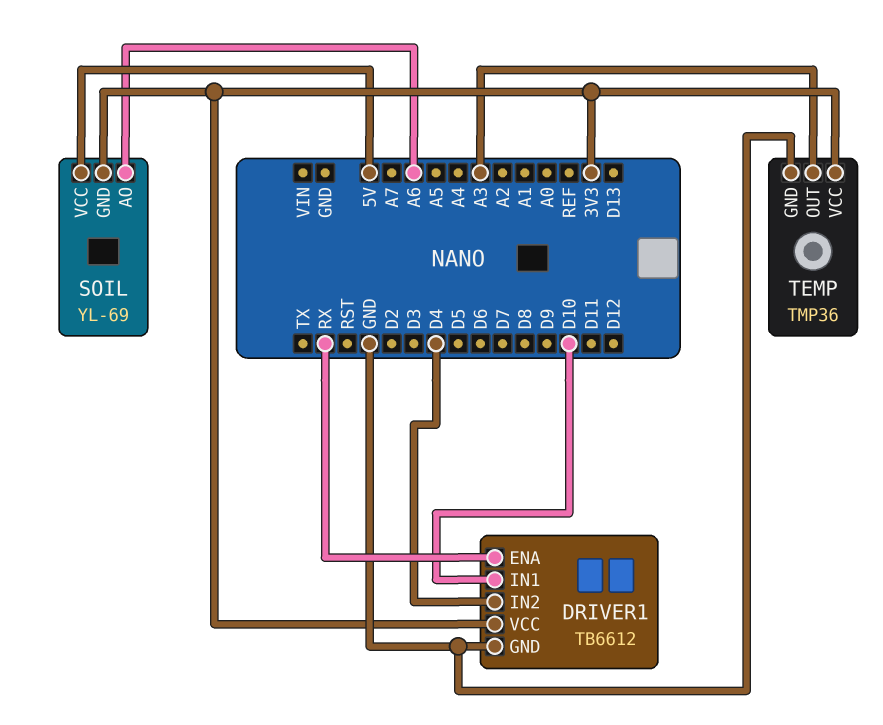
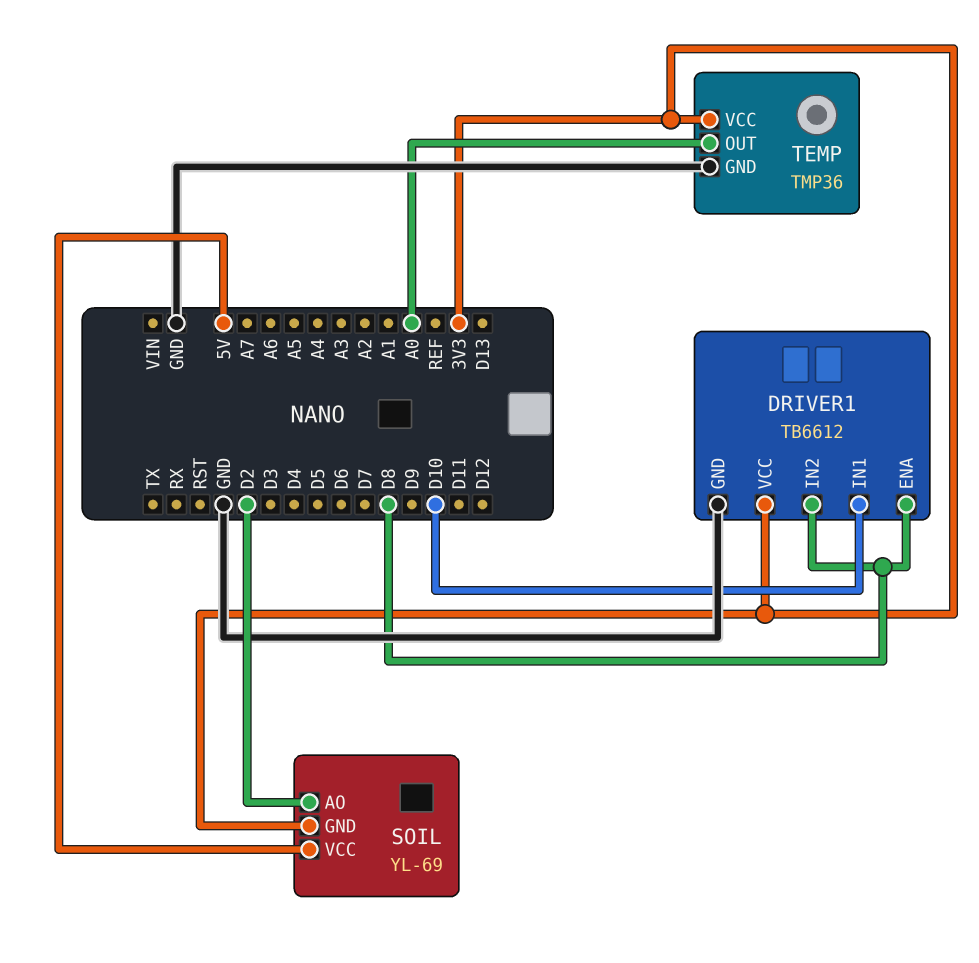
DRIVER1 pin ENA: RX -> D8
DRIVER1 pin IN2: D4 -> D8
SOIL pin AO: A6 -> D2
TEMP pin OUT: A3 -> A0

